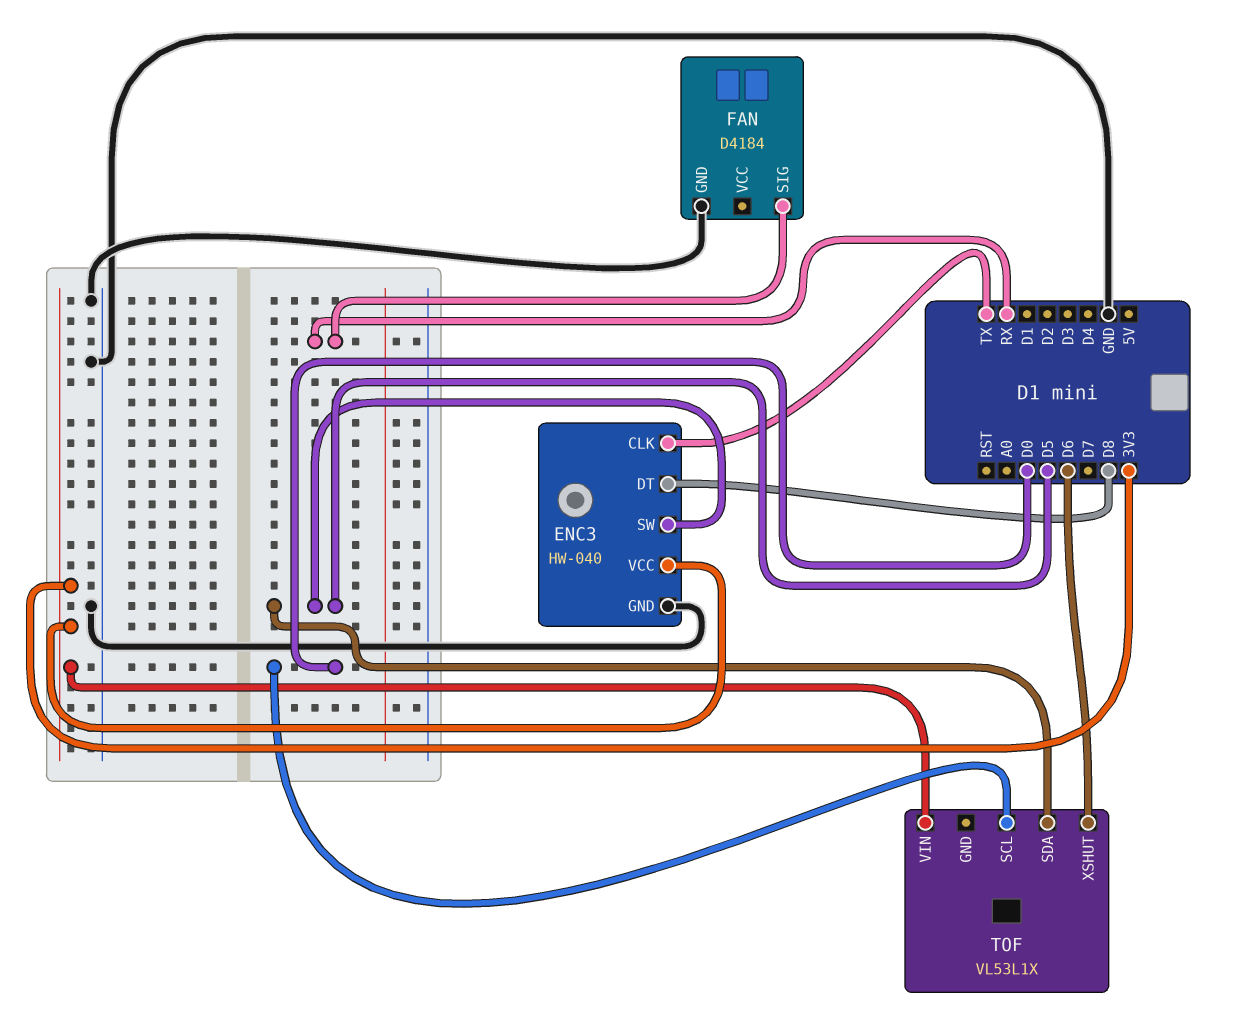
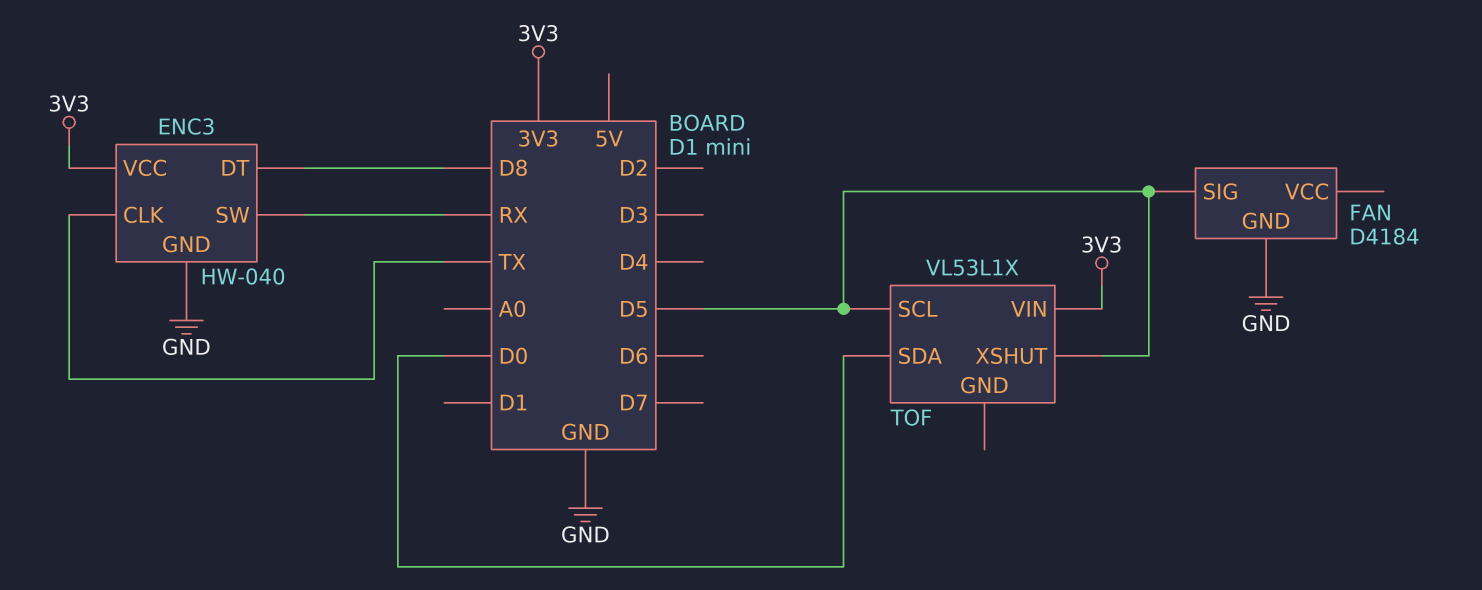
ENC3 pin SW: D5 -> RX
FAN pin SIG: RX -> D5
TOF pin SCL: D0 -> D5
TOF pin SDA: D5 -> D0
TOF pin XSHUT: D6 -> D5

